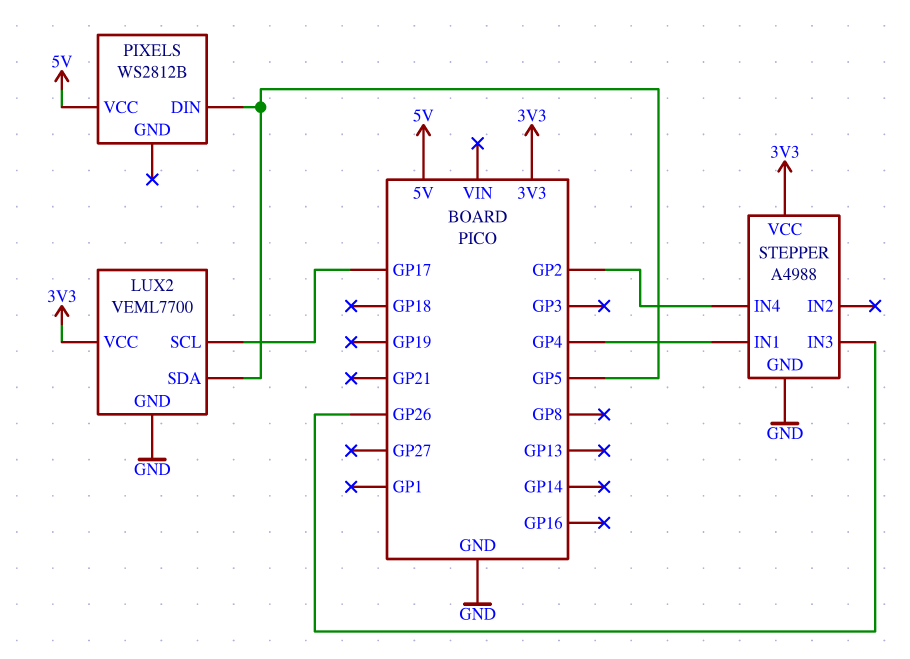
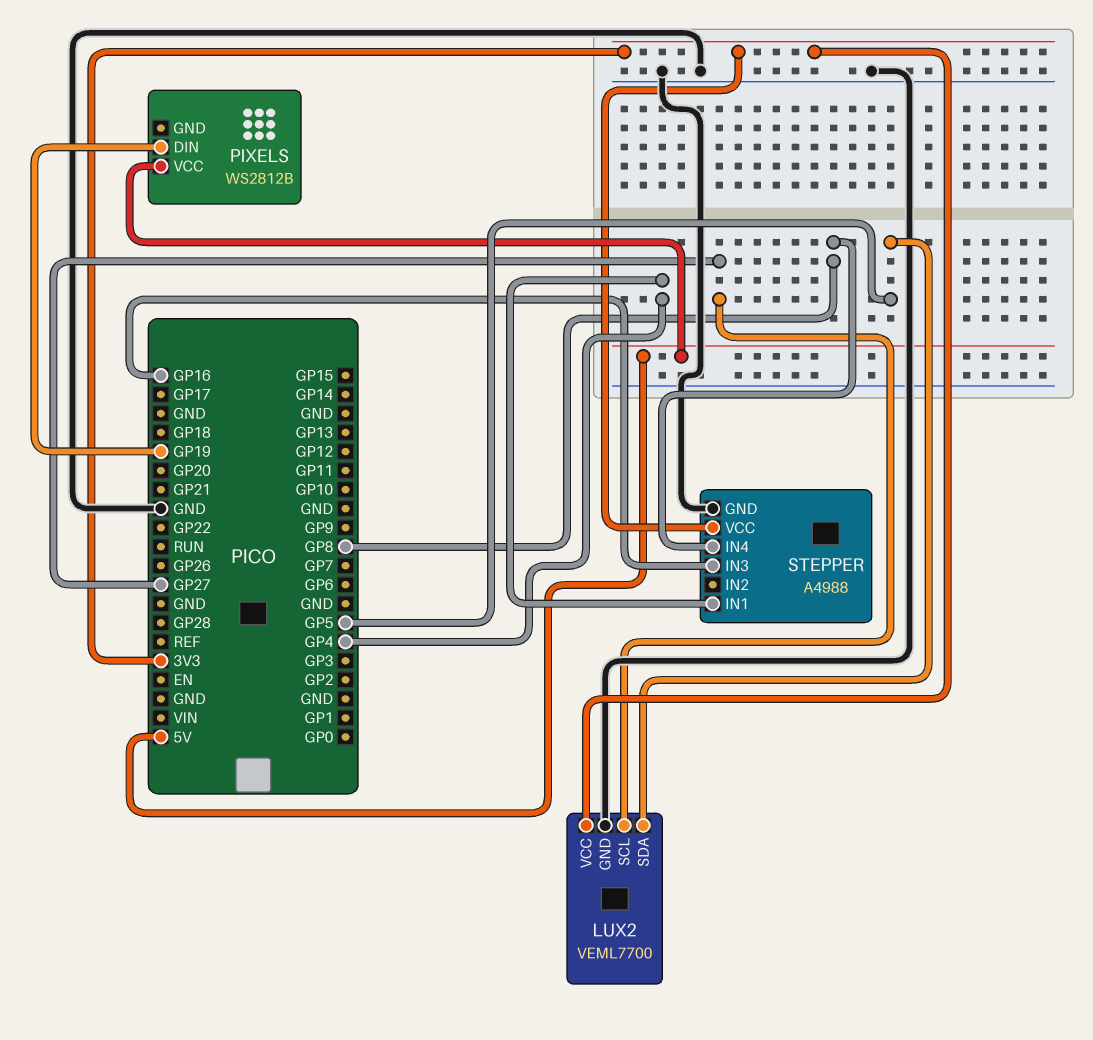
LUX2 pin SCL: GP17 -> GP27
PIXELS pin DIN: GP5 -> GP19
STEPPER pin IN3: GP26 -> GP16
STEPPER pin IN4: GP2 -> GP8

